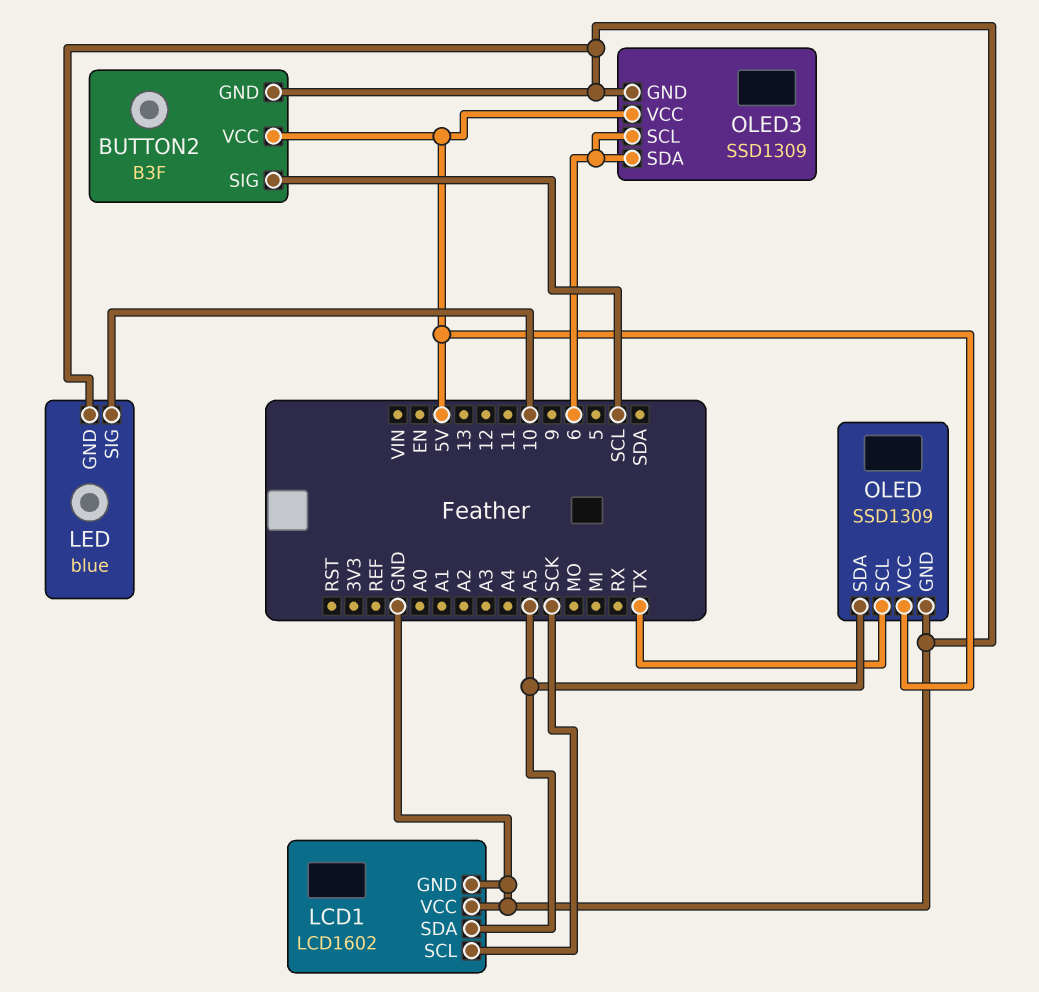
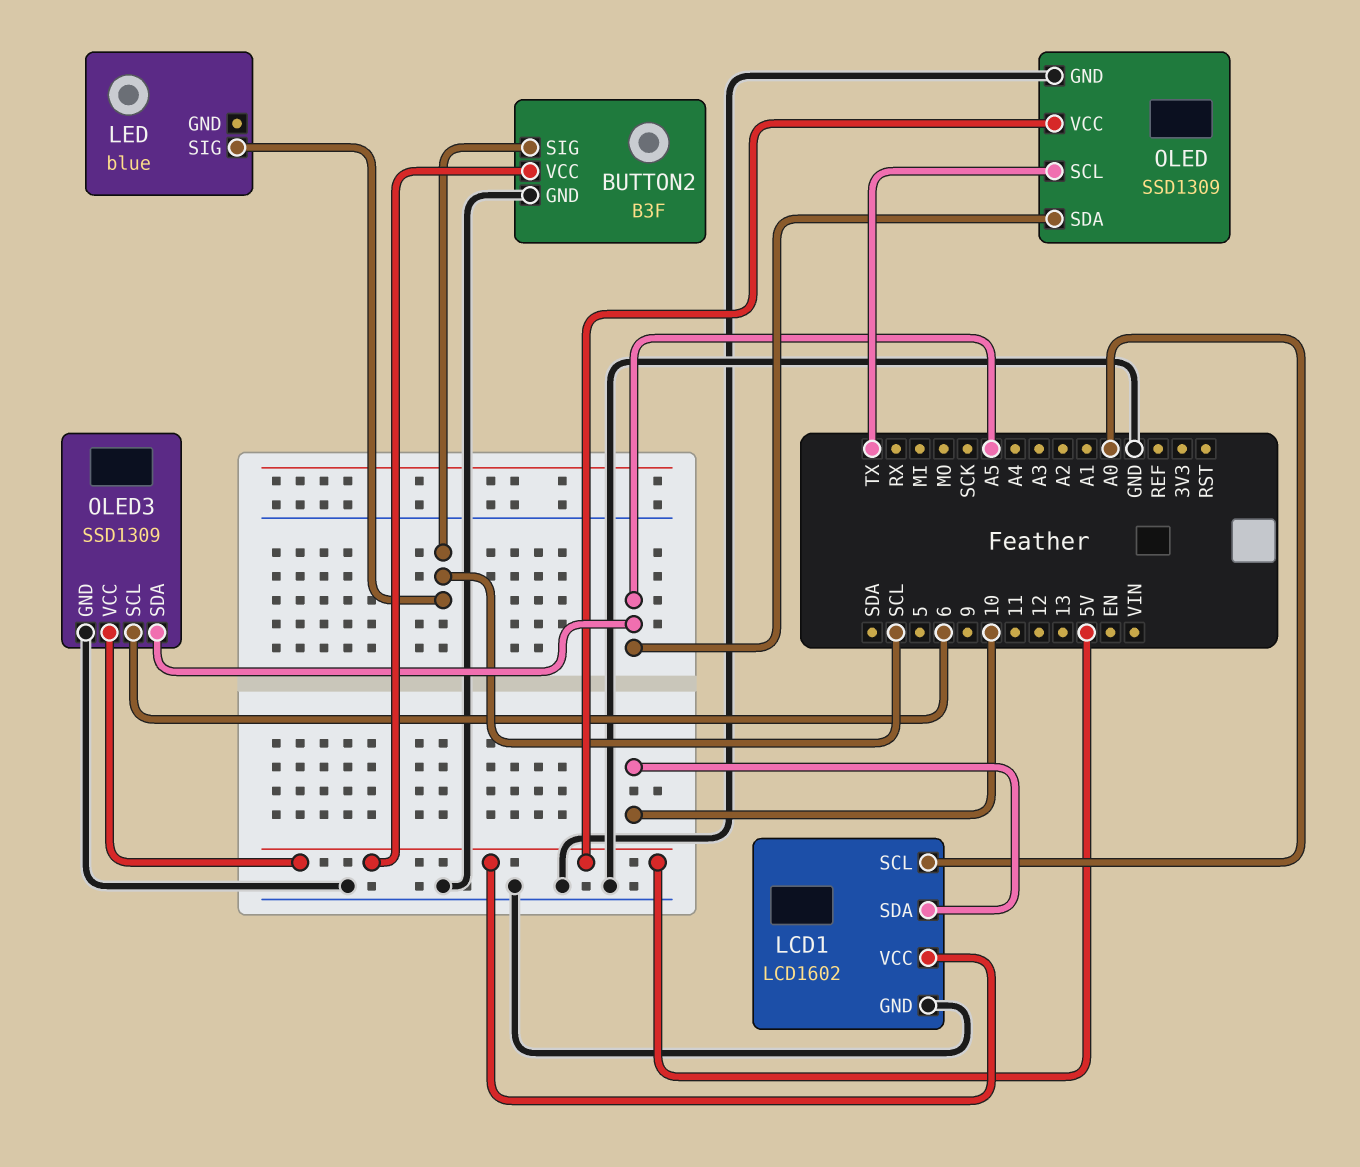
LCD1 pin SCL: SCK -> A0
LCD1 pin SDA: A5 -> 10
LCD1 pin VCC: GND -> 5V
LED pin GND: GND -> none
LED pin SIG: 10 -> SCL
OLED3 pin SDA: 6 -> A5

